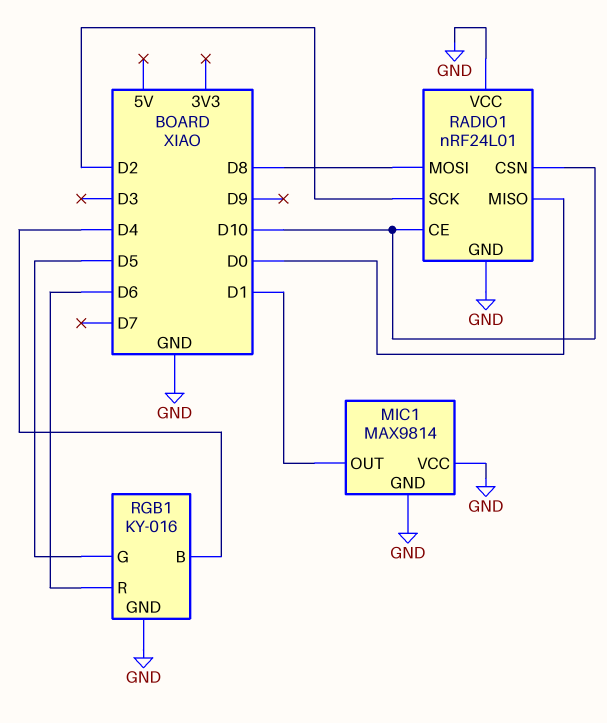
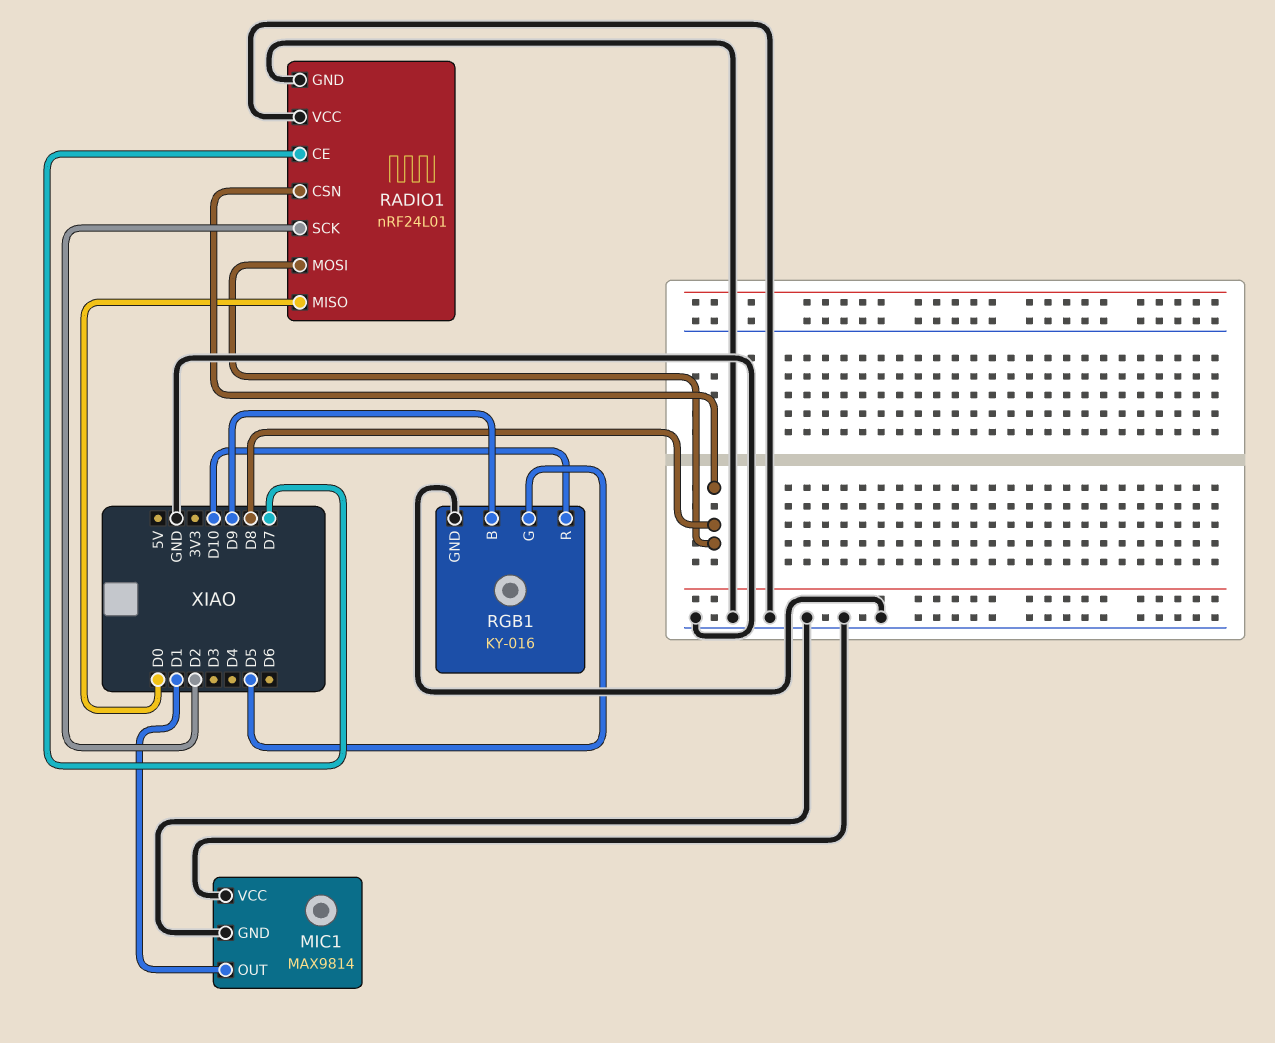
RADIO1 pin CE: D10 -> D7
RADIO1 pin CSN: D10 -> D8
RGB1 pin B: D4 -> D9
RGB1 pin R: D6 -> D10

